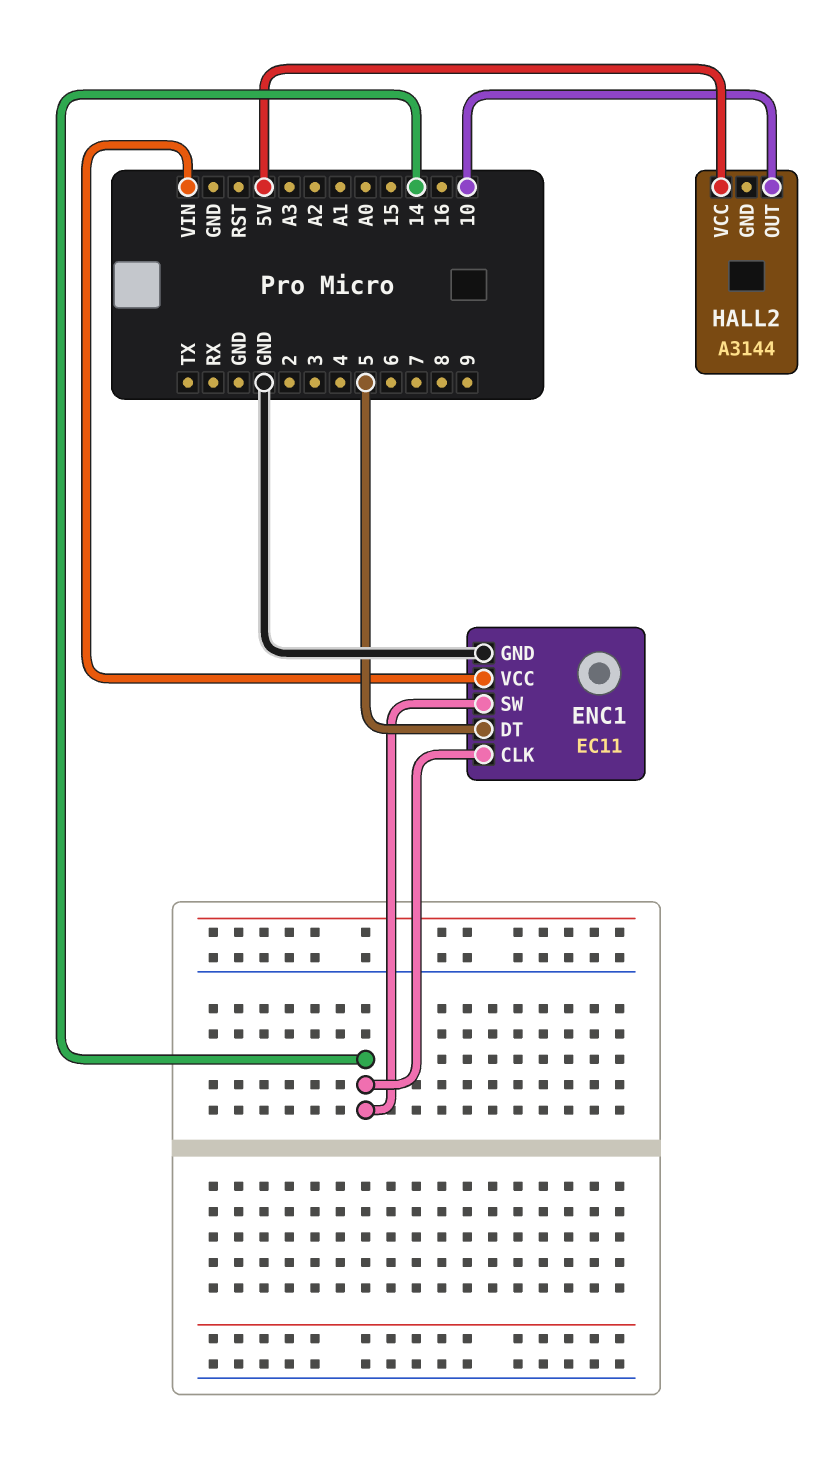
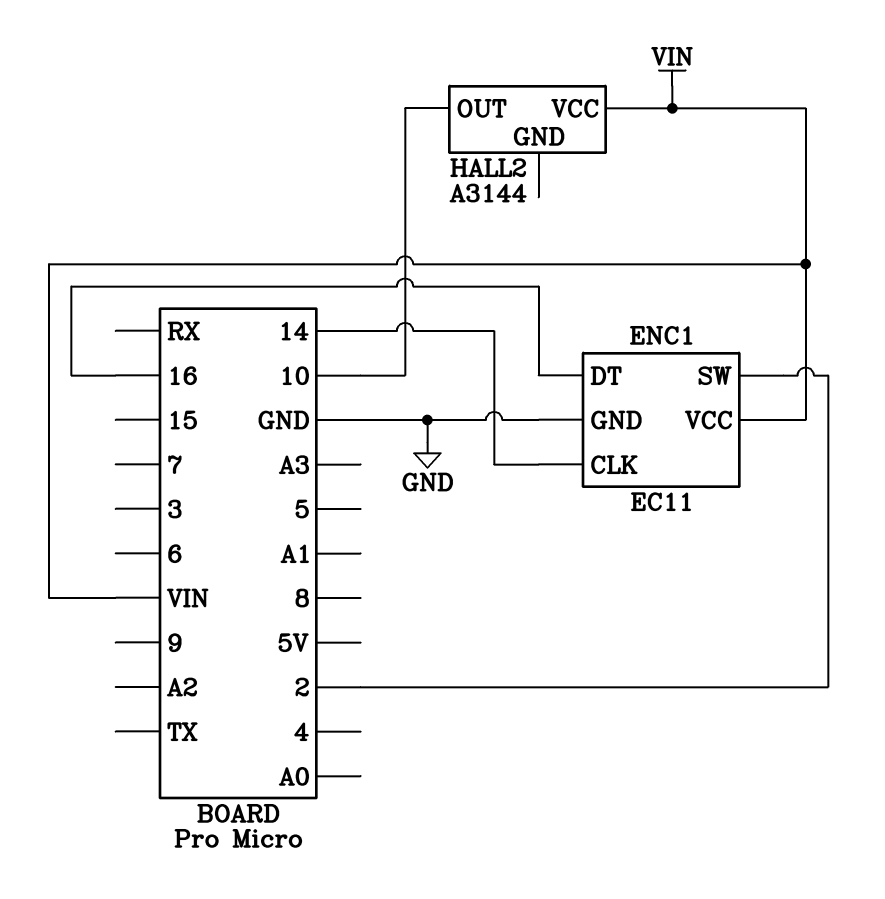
ENC1 pin DT: 5 -> 16
ENC1 pin SW: 14 -> 2
HALL2 pin VCC: 5V -> VIN

